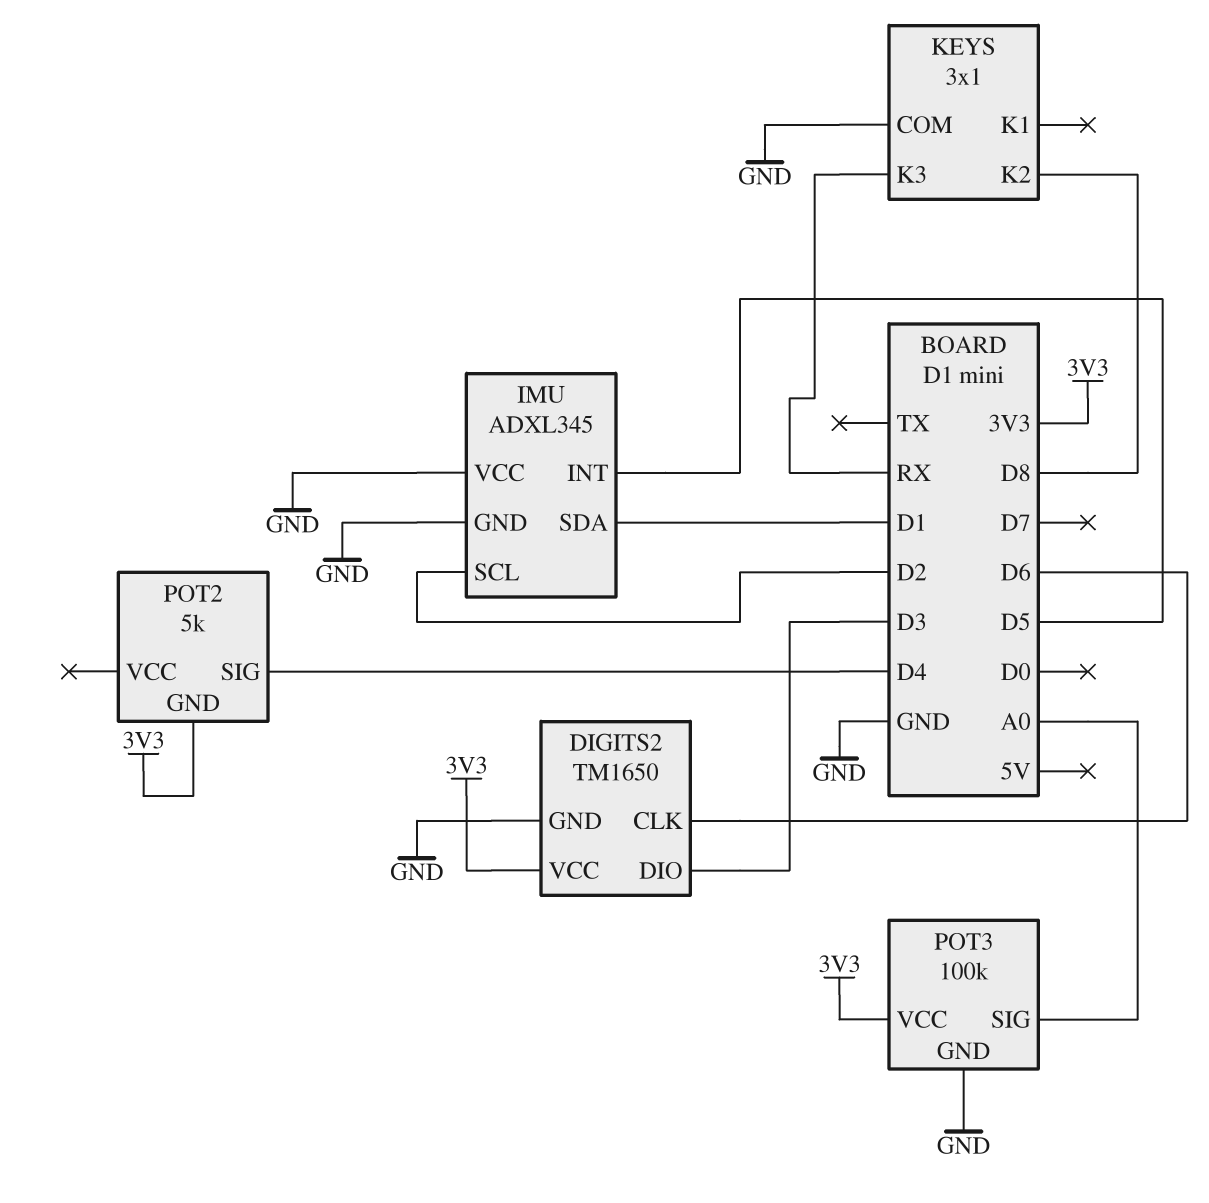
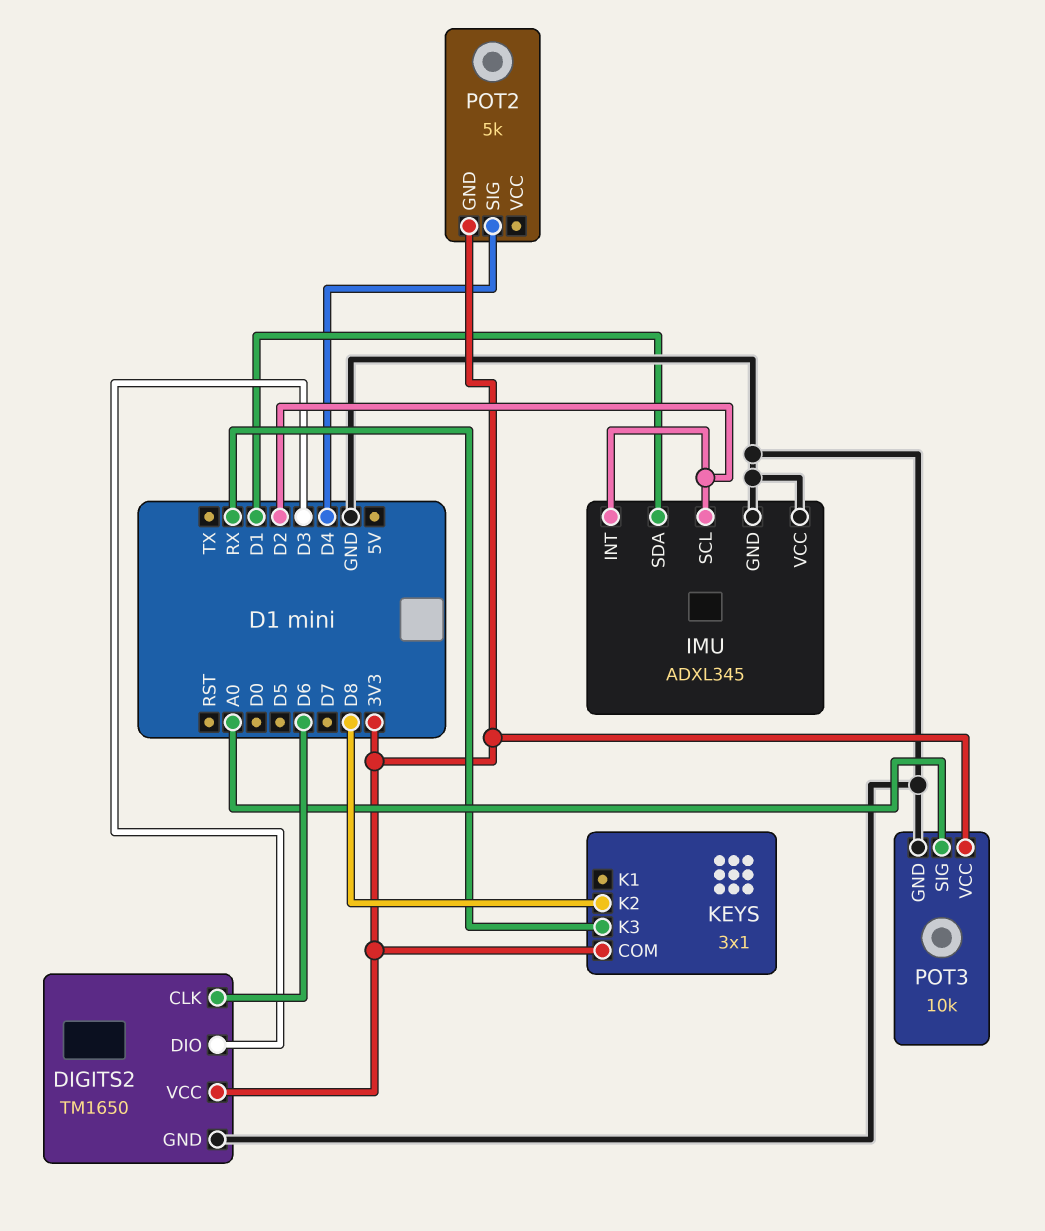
IMU pin INT: D5 -> D2
KEYS pin COM: GND -> 3V3
POT3: 100k -> 10k

